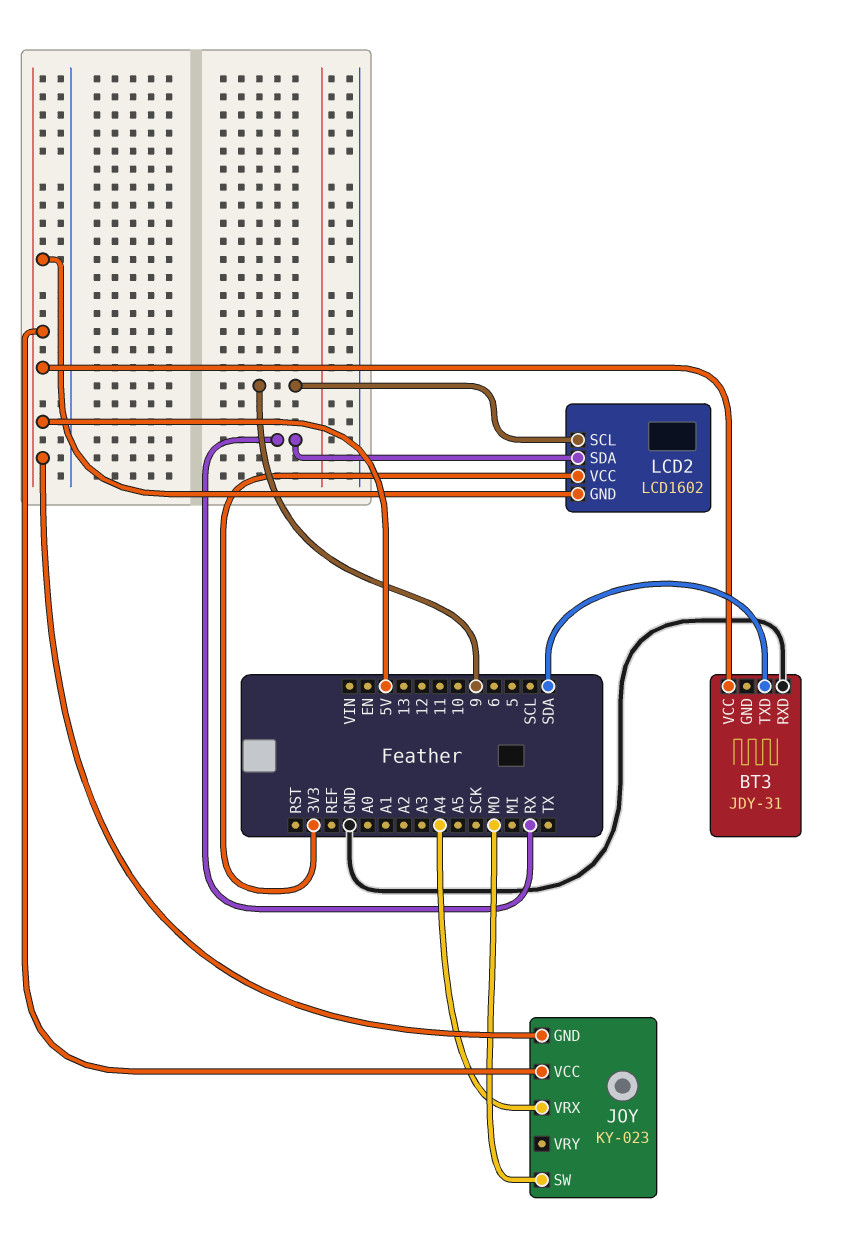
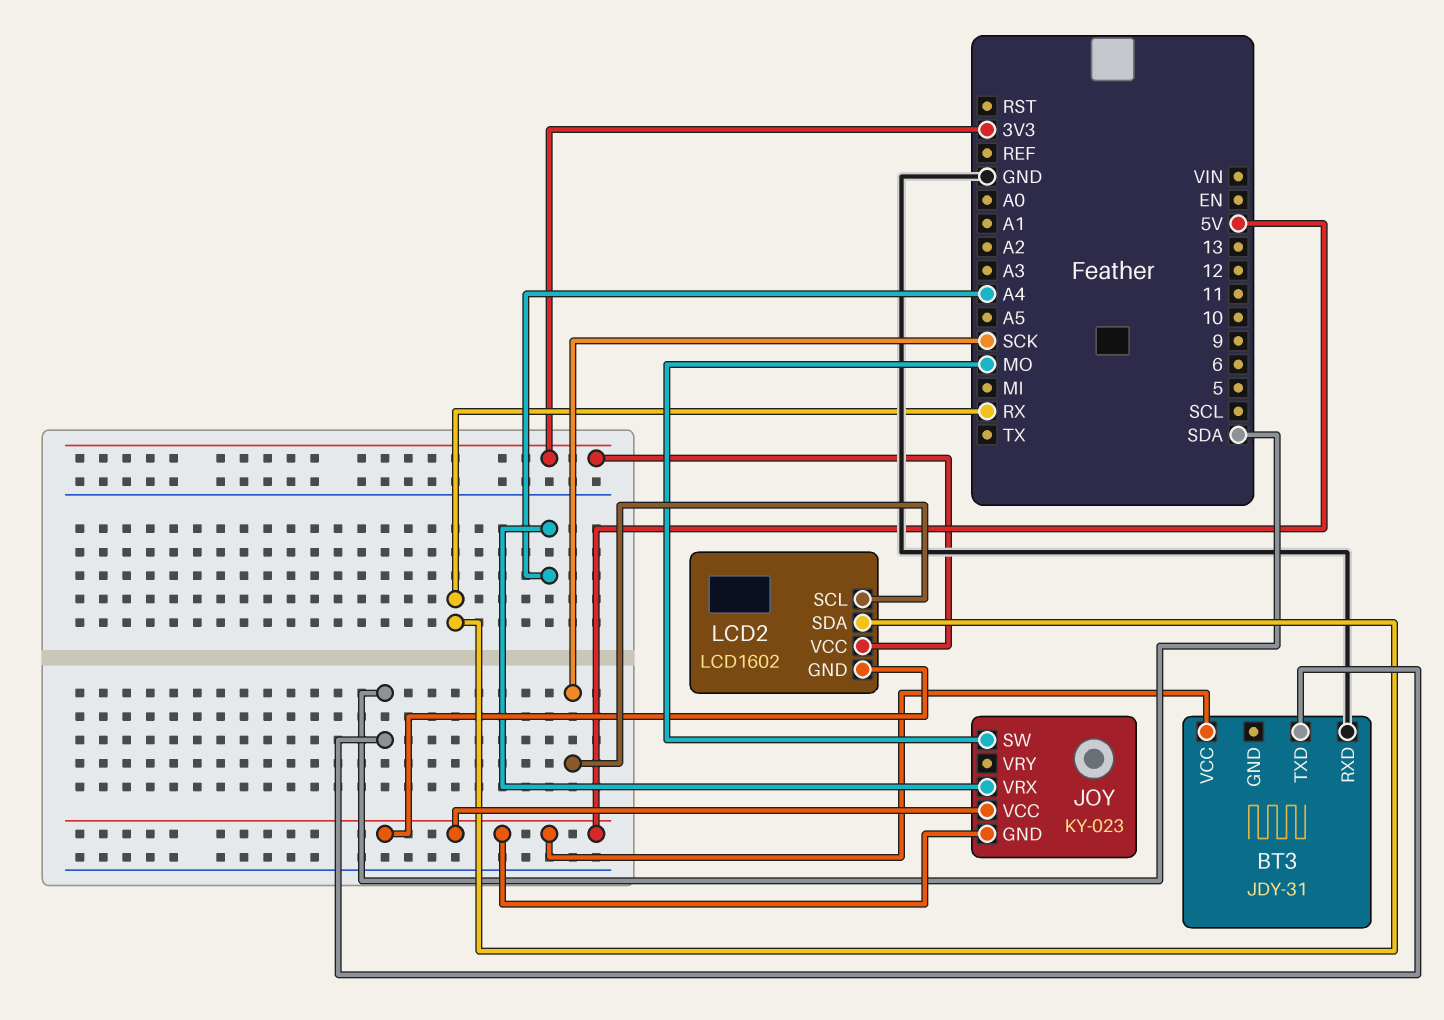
LCD2 pin SCL: 9 -> SCK

